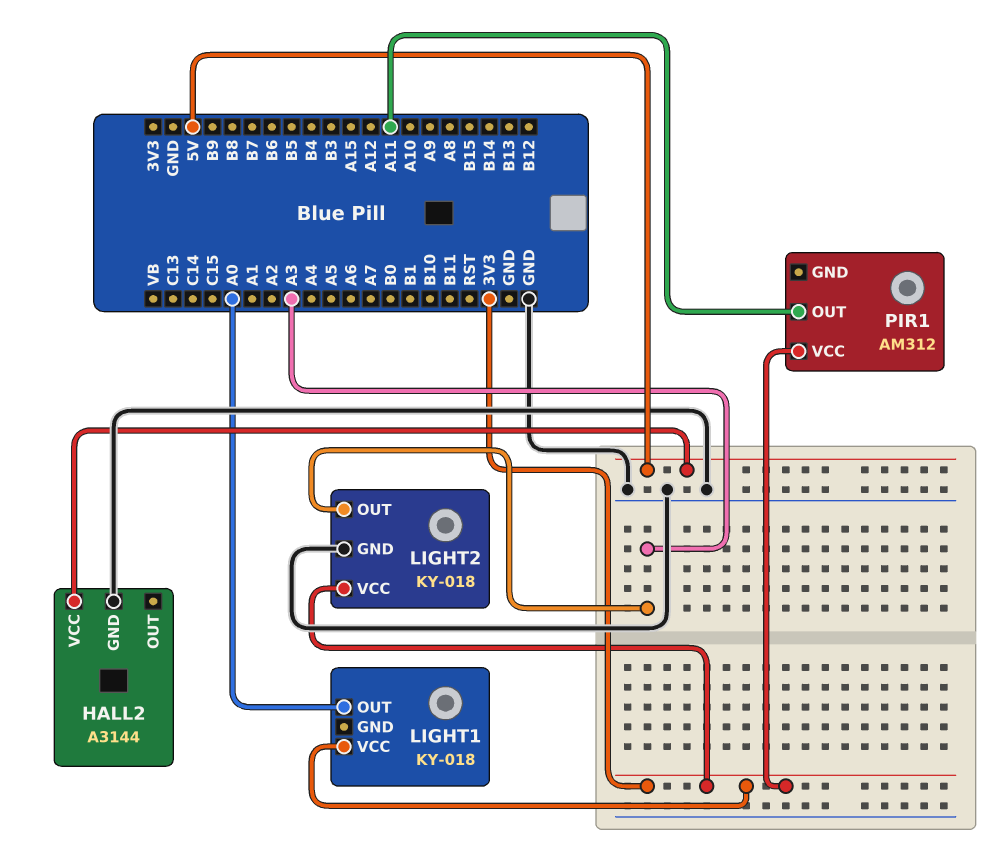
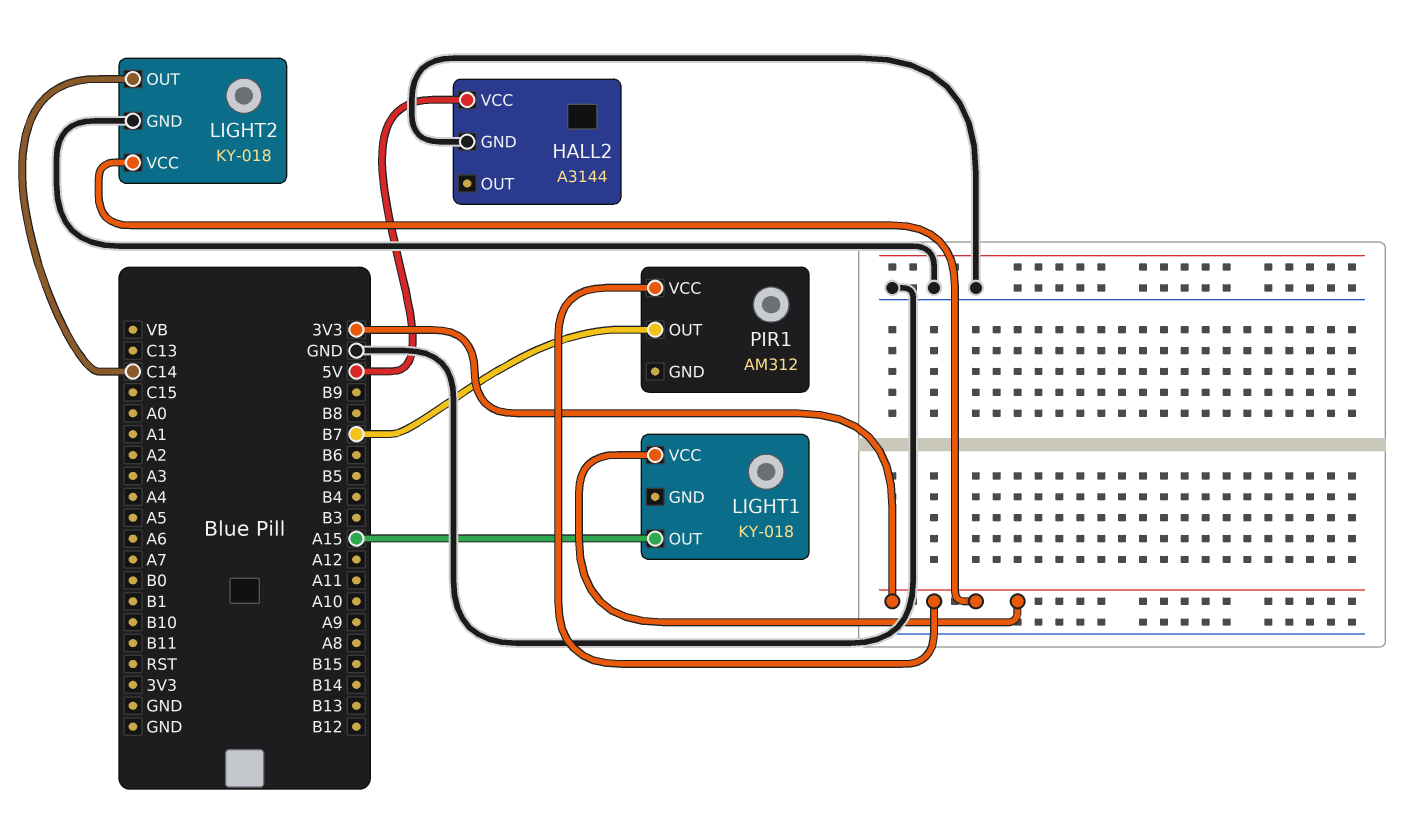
LIGHT1 pin OUT: A0 -> A15
LIGHT2 pin OUT: A3 -> C14
PIR1 pin OUT: A11 -> B7

